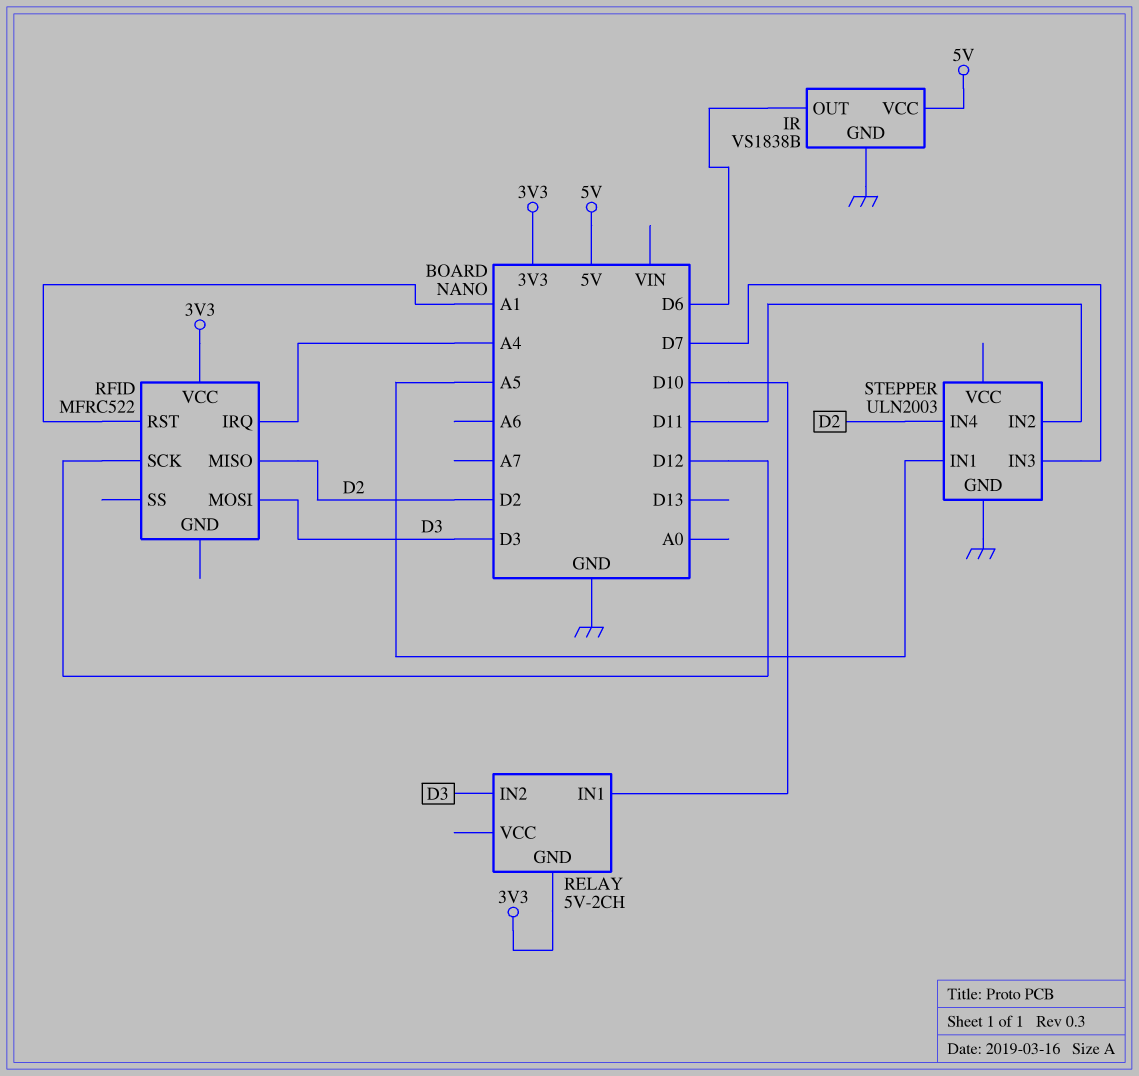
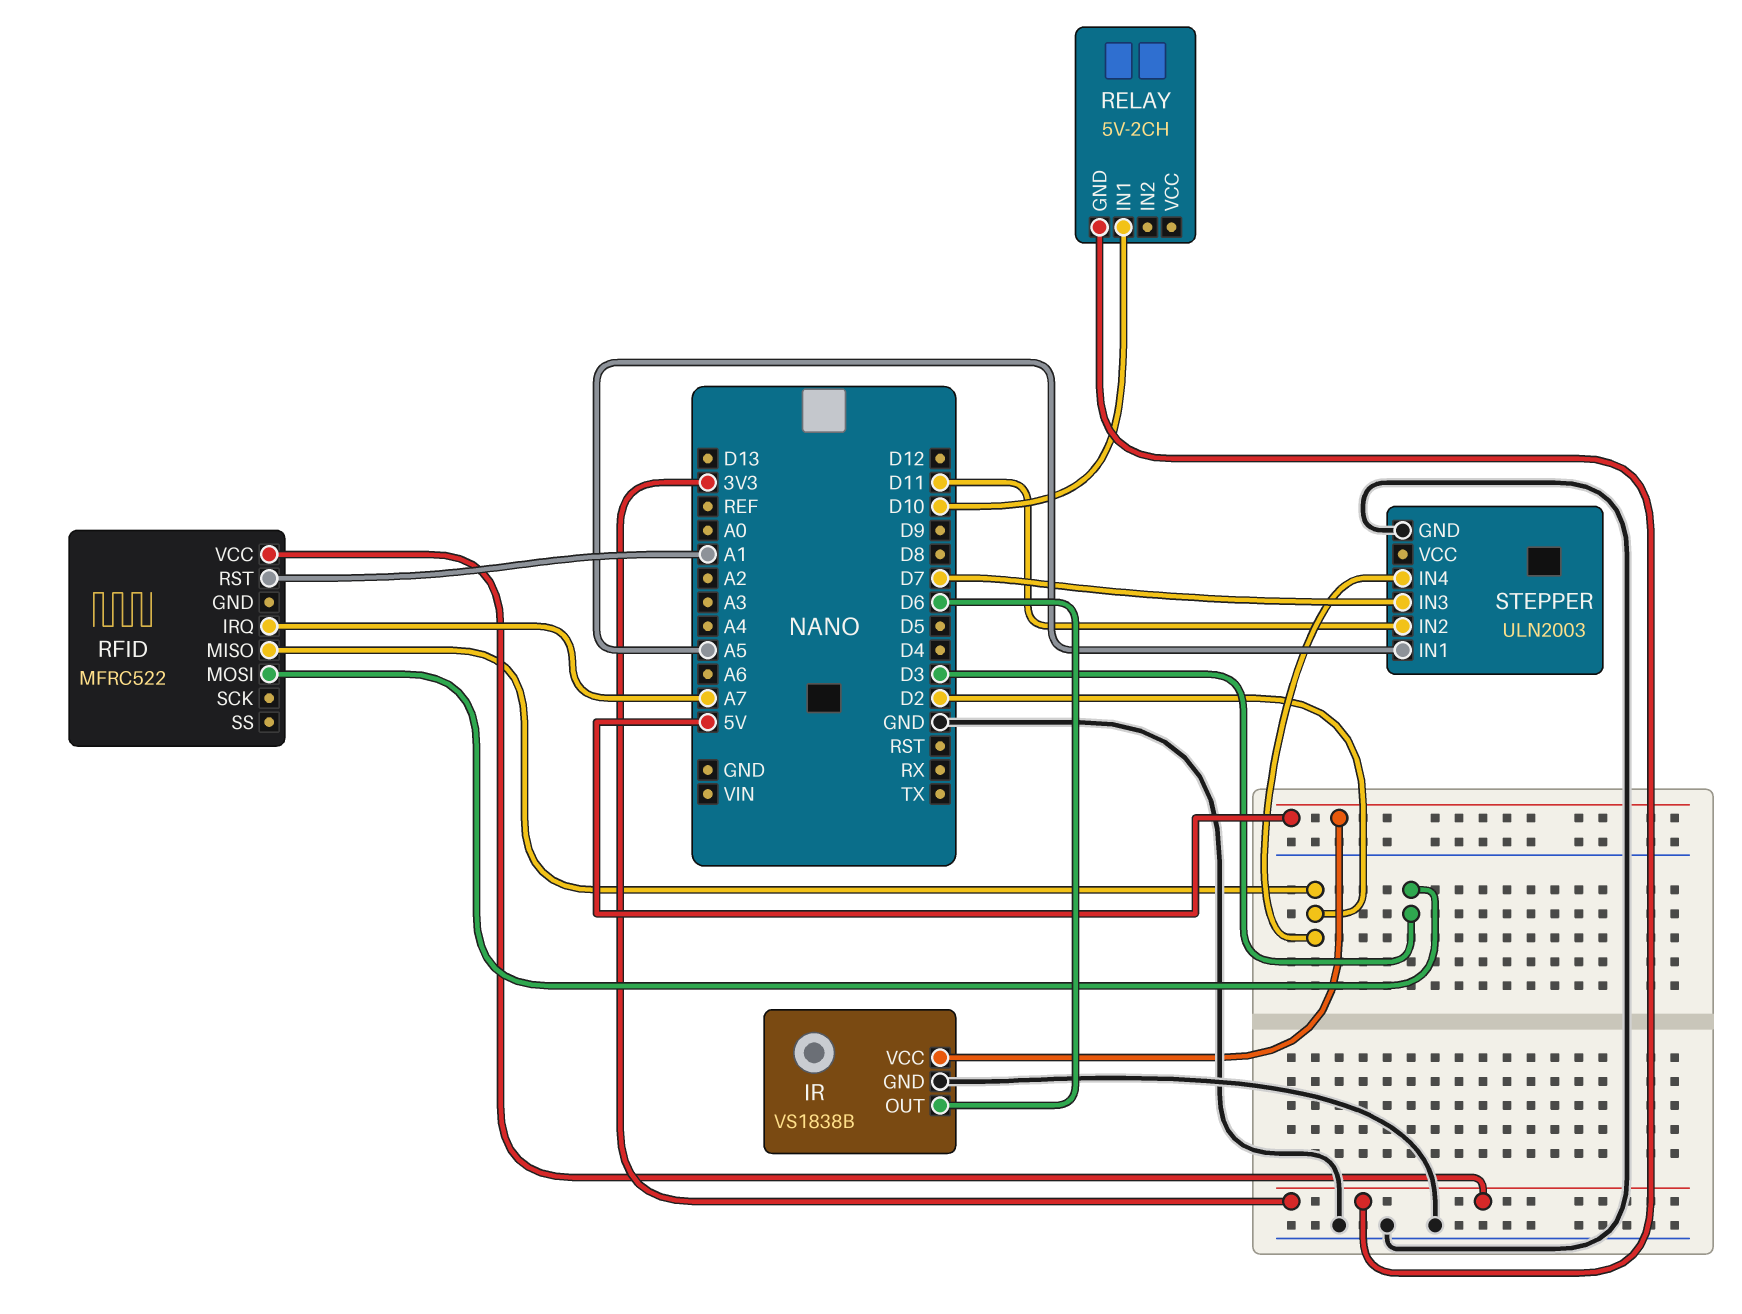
RELAY pin IN2: D3 -> none
RFID pin IRQ: A4 -> A7
RFID pin SCK: D12 -> none

